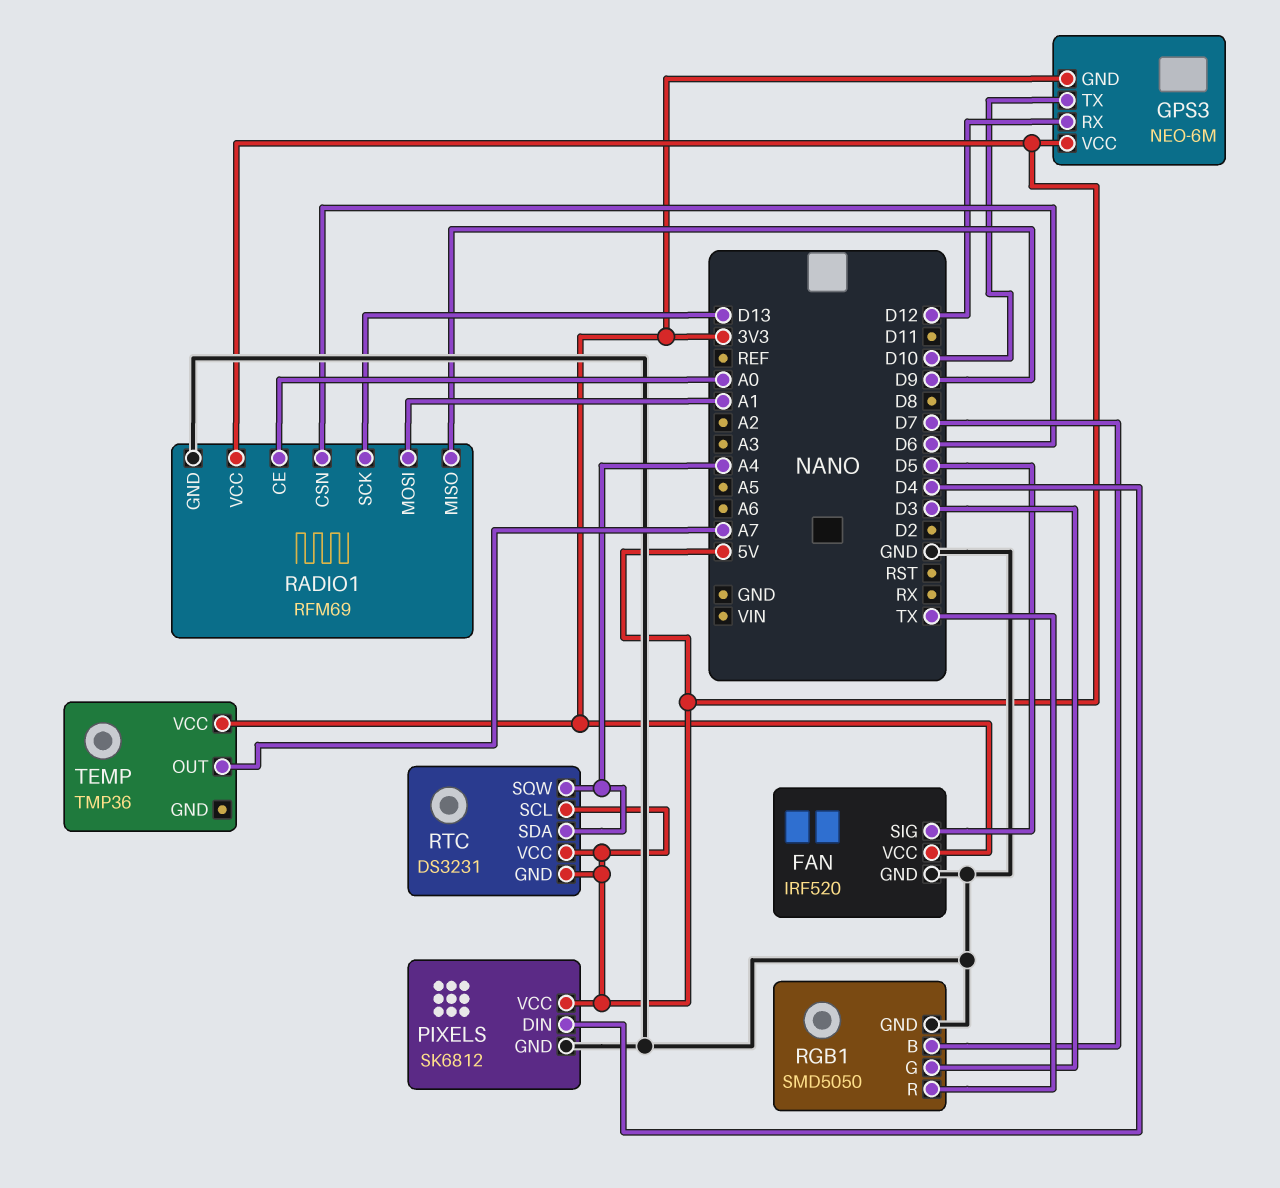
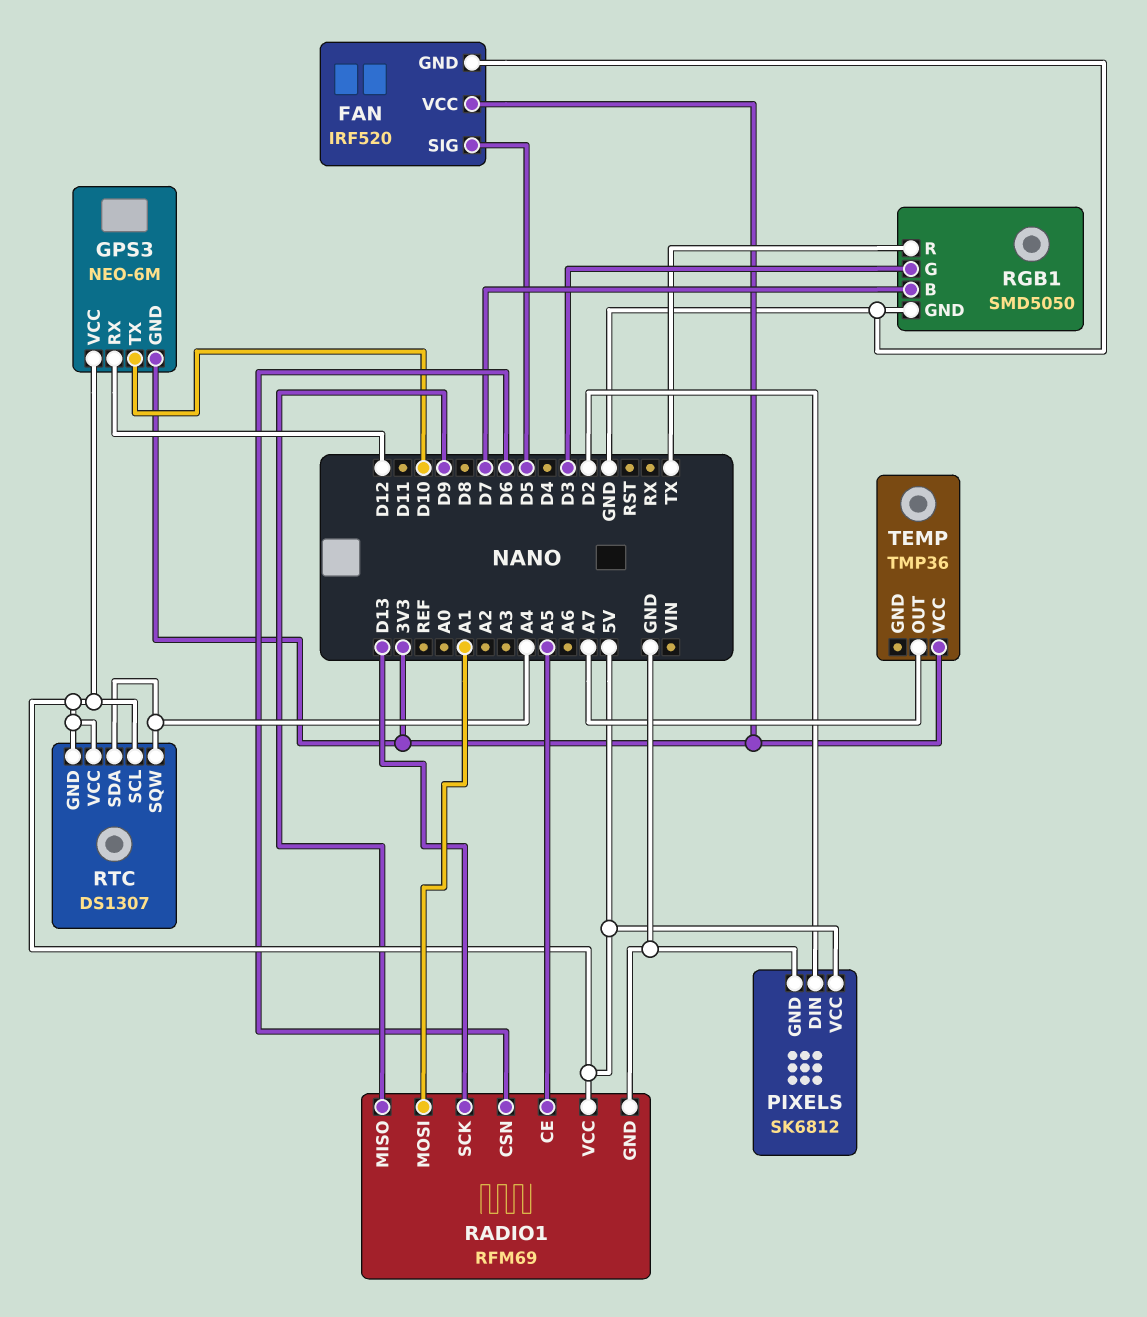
PIXELS pin DIN: D4 -> D2
RADIO1 pin CE: A0 -> A5
RTC: DS3231 -> DS1307

